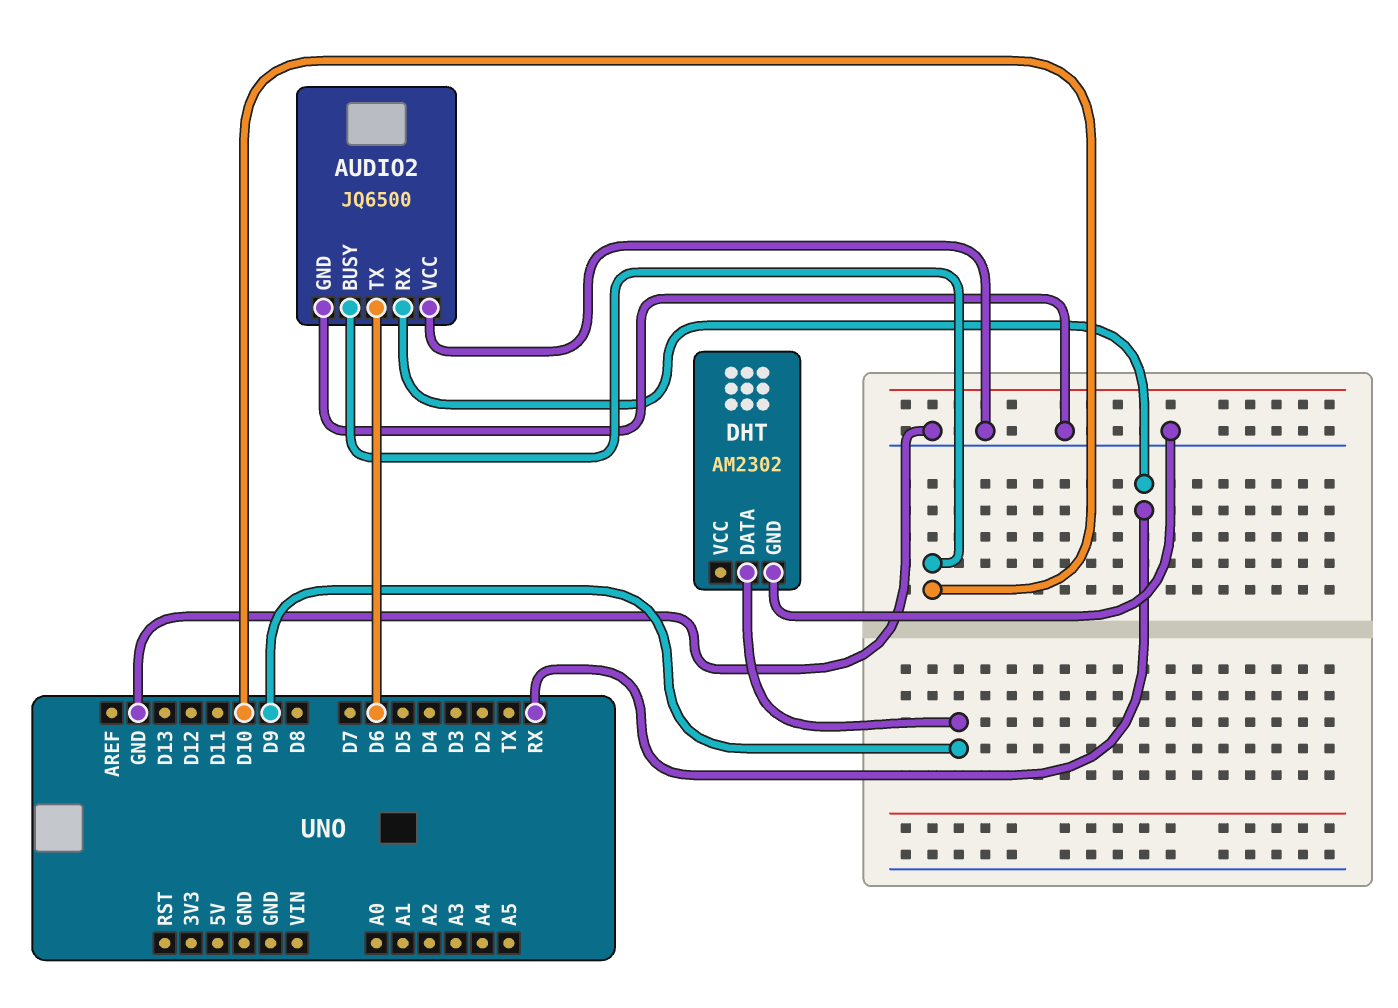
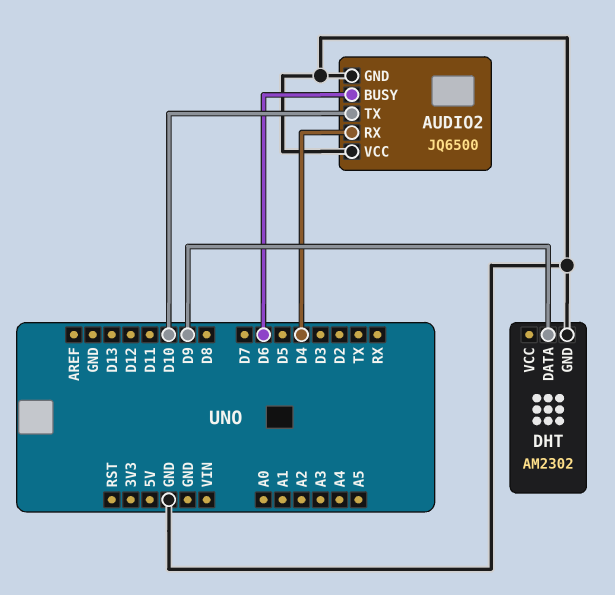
AUDIO2 pin BUSY: D10 -> D6
AUDIO2 pin RX: RX -> D4
AUDIO2 pin TX: D6 -> D10

